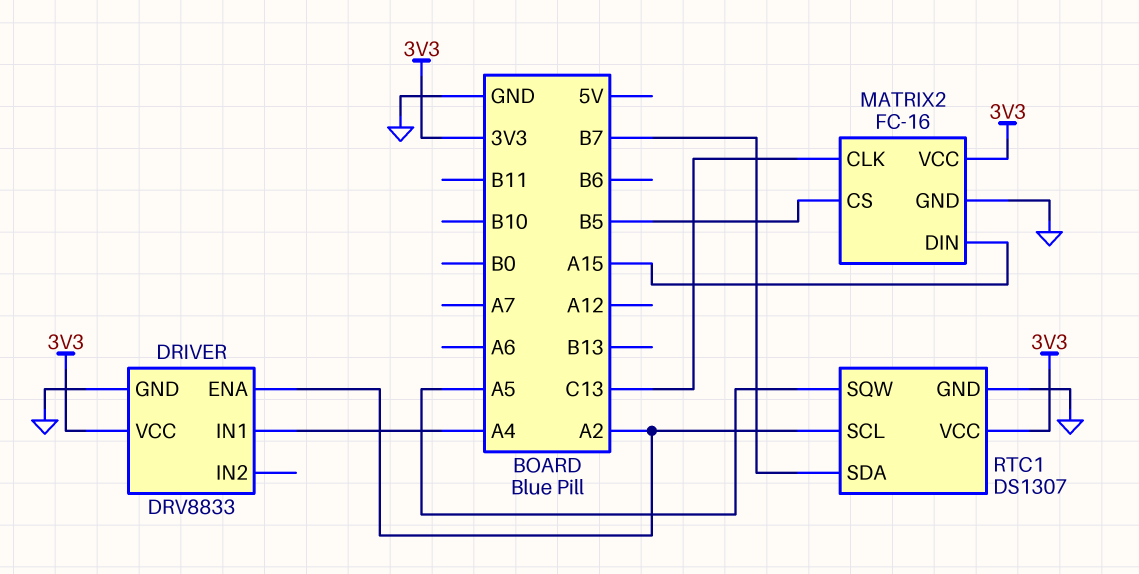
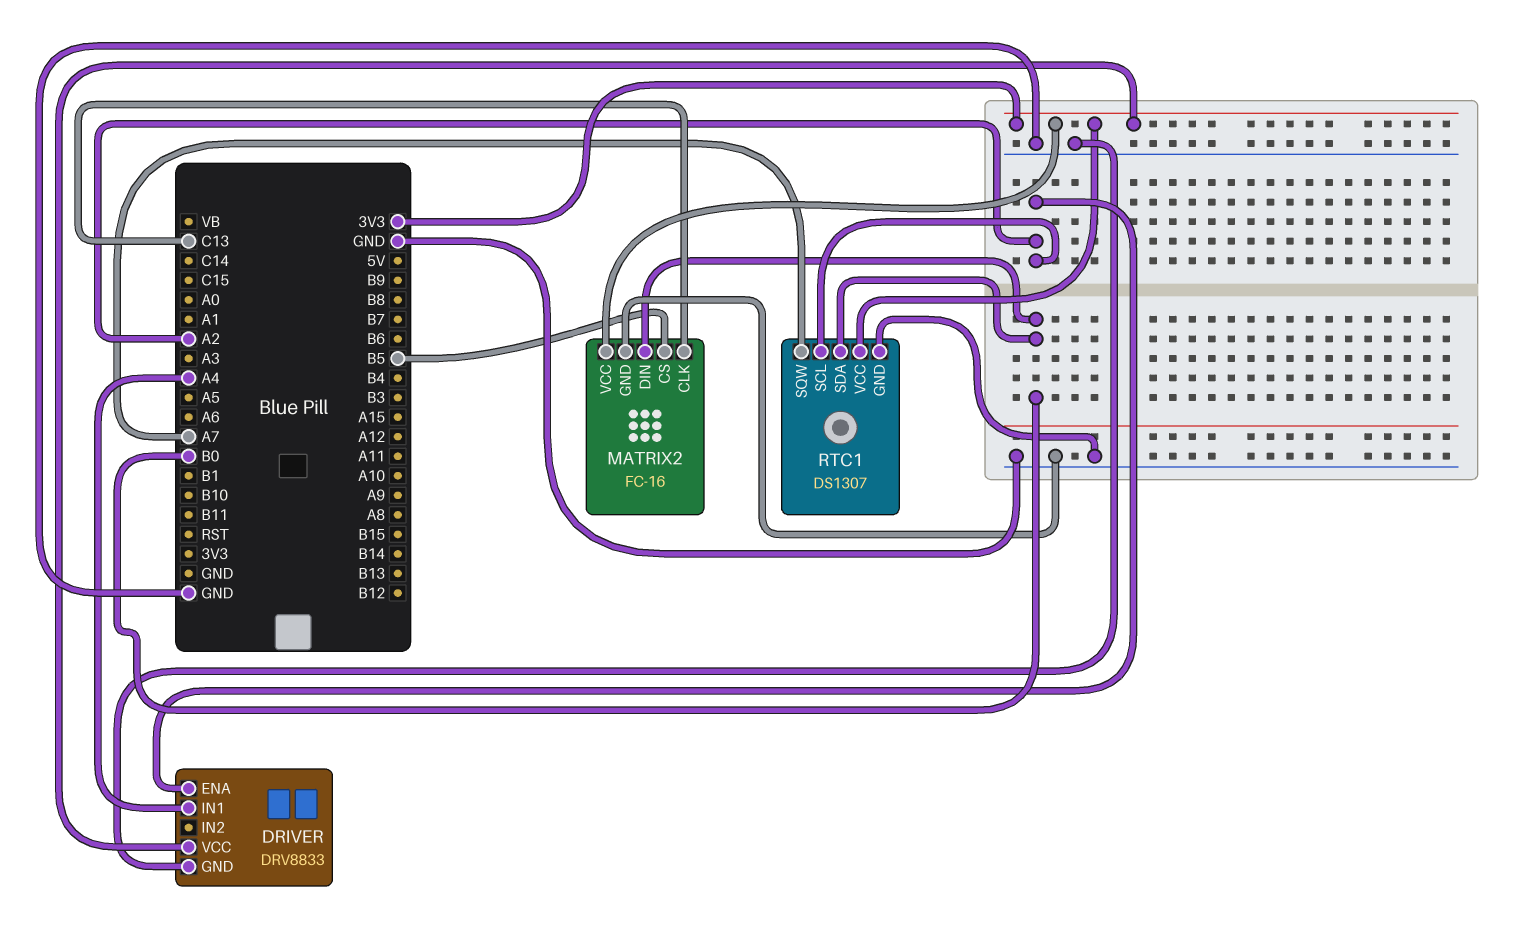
MATRIX2 pin DIN: A15 -> B0
RTC1 pin SDA: B7 -> B0
RTC1 pin SQW: A5 -> A7

